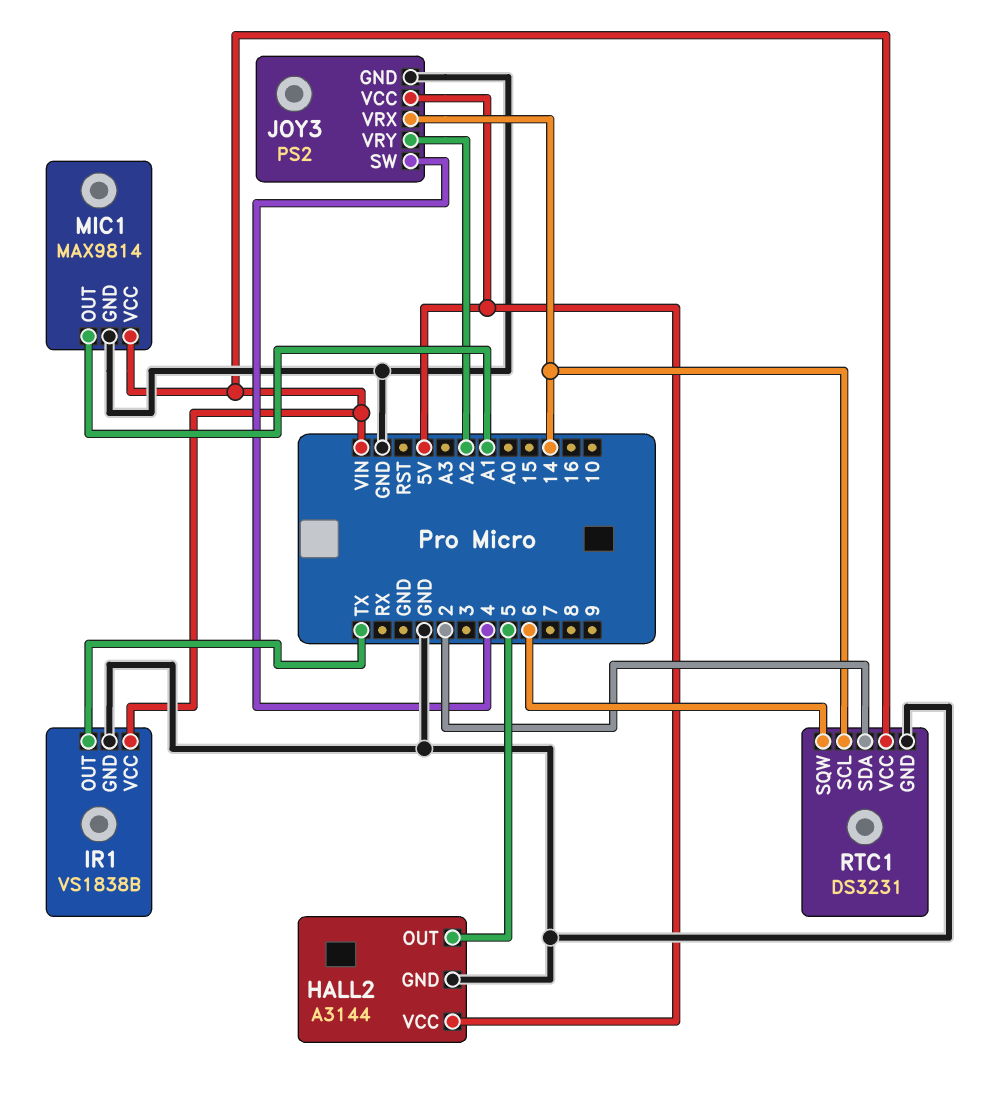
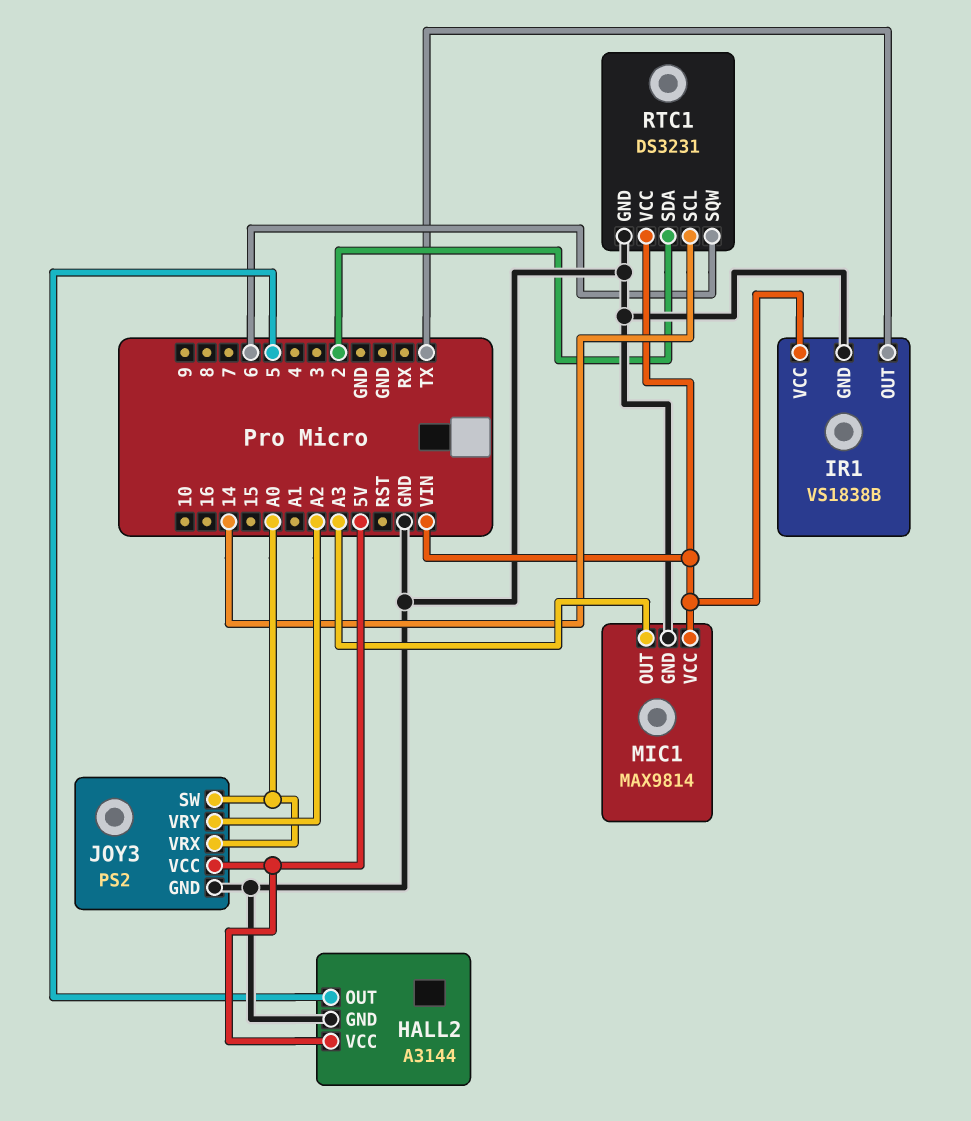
JOY3 pin SW: 4 -> A0
JOY3 pin VRX: 14 -> A0
MIC1 pin OUT: A1 -> A3

